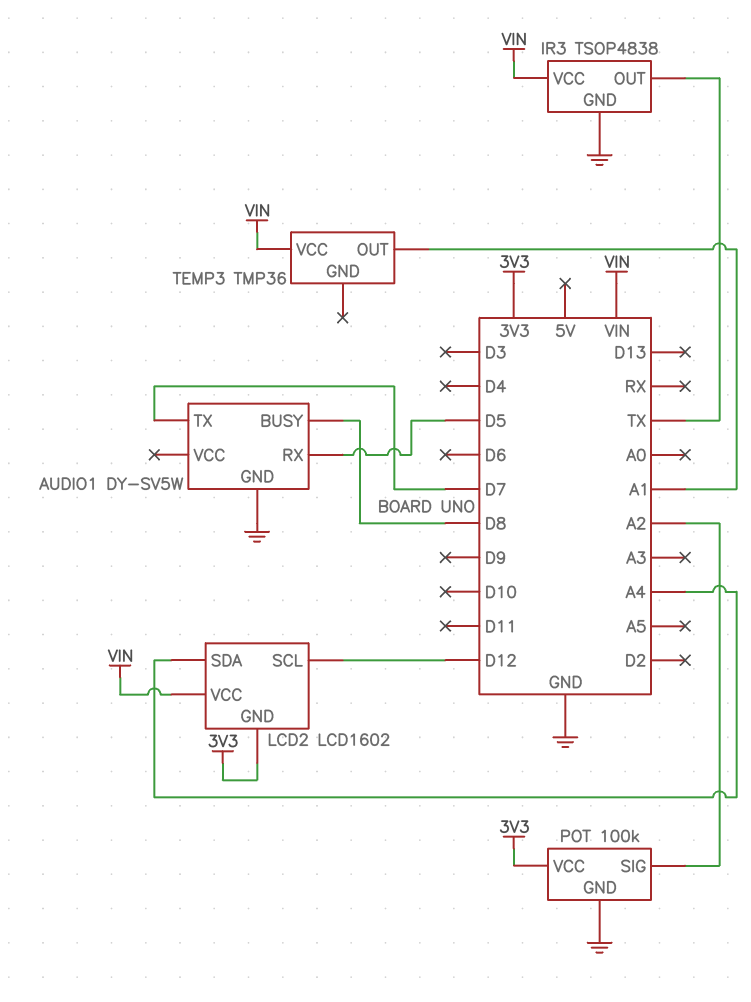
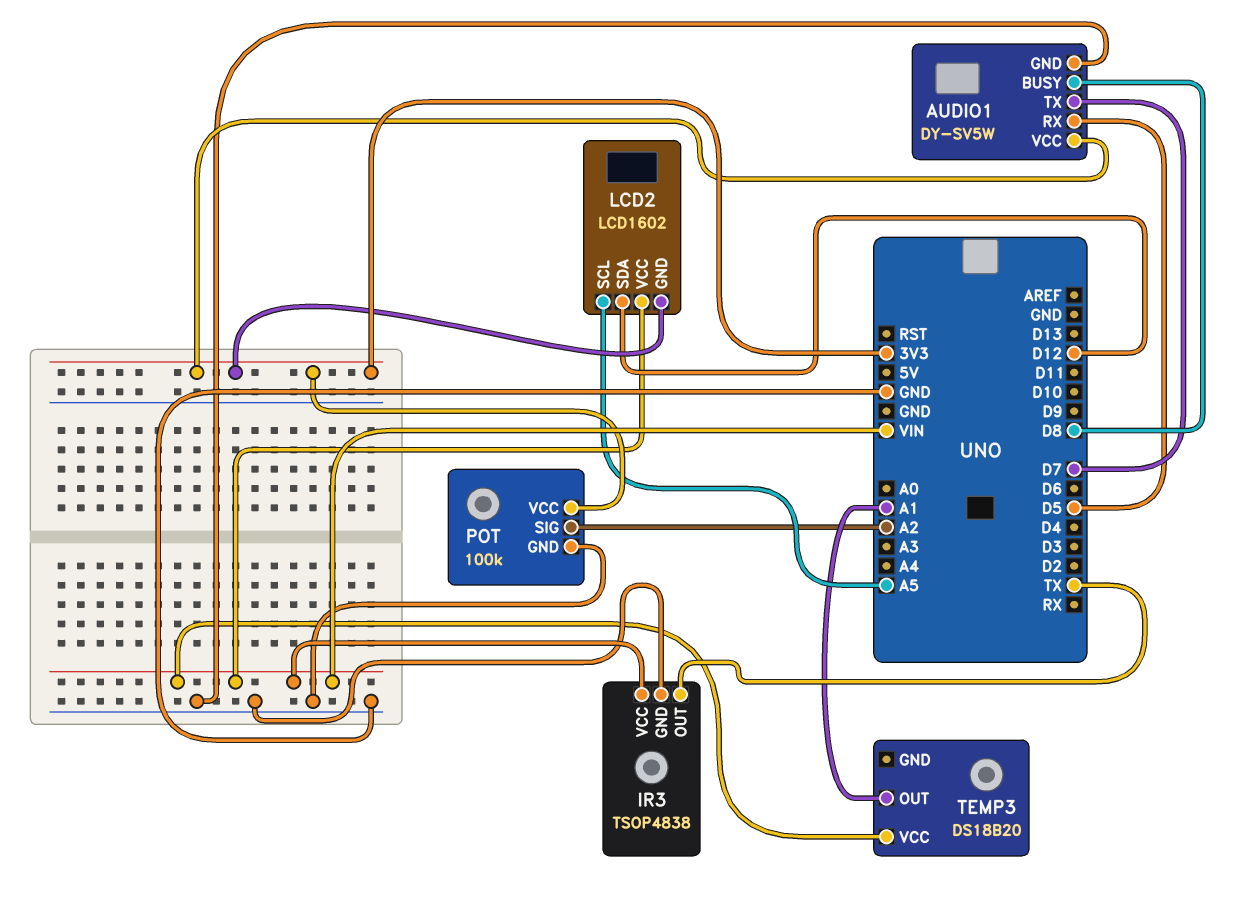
AUDIO1 pin VCC: none -> 3V3
LCD2 pin SCL: D12 -> A5
LCD2 pin SDA: A4 -> D12
TEMP3: TMP36 -> DS18B20

